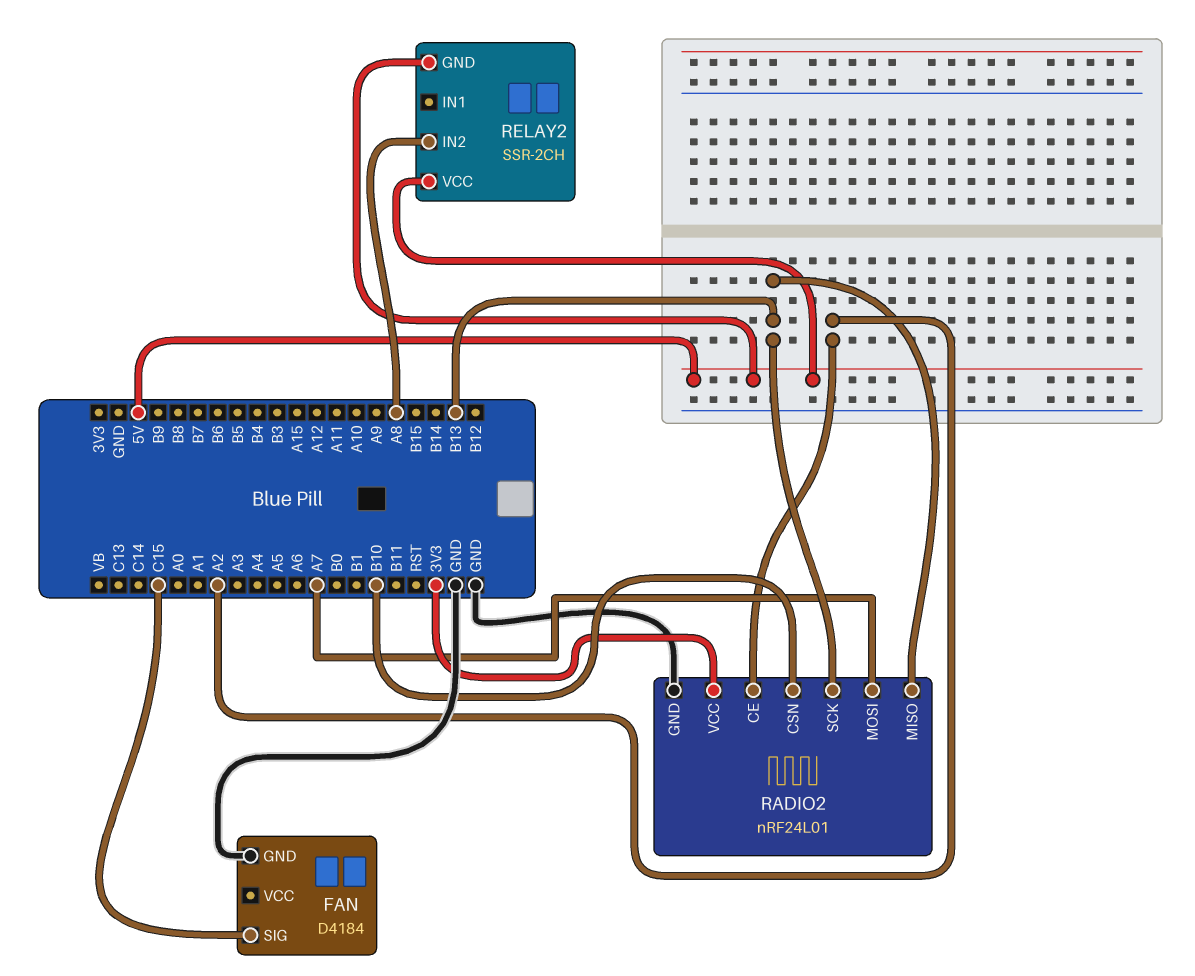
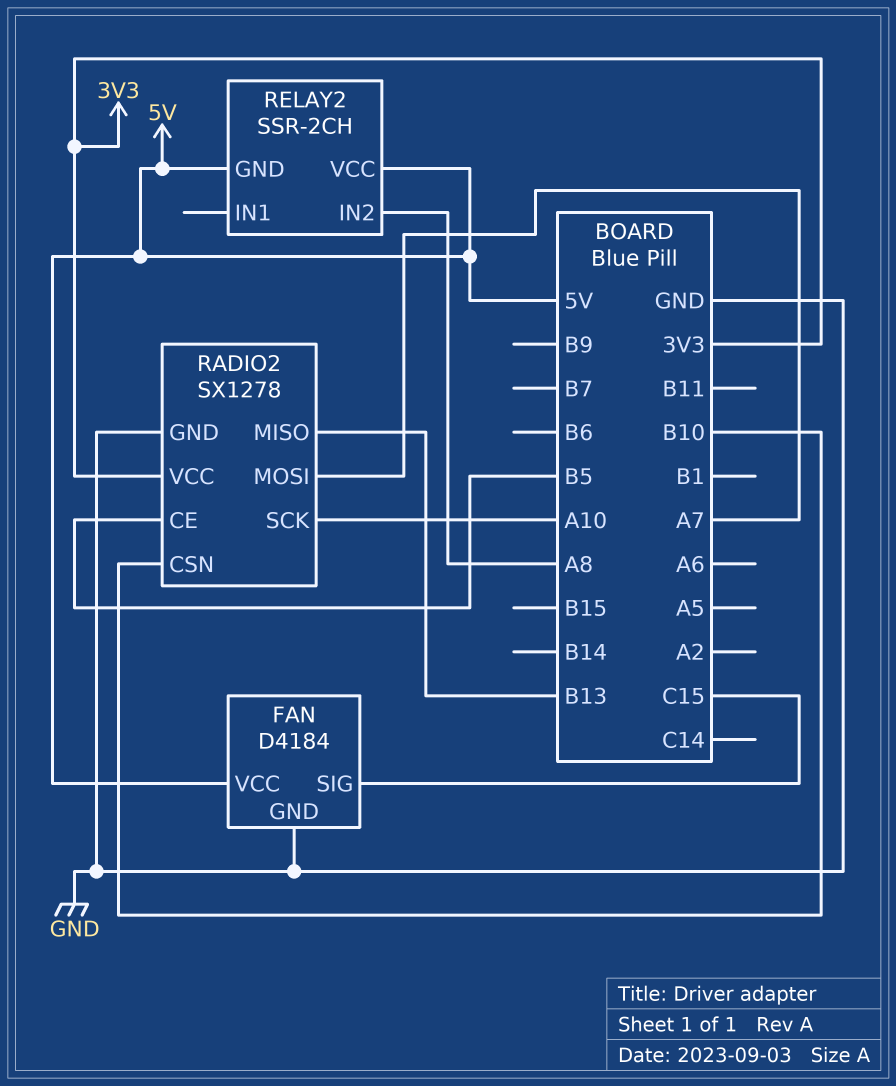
FAN pin VCC: none -> 5V
RADIO2: nRF24L01 -> SX1278
RADIO2 pin CE: A2 -> B5
RADIO2 pin SCK: B13 -> A10

